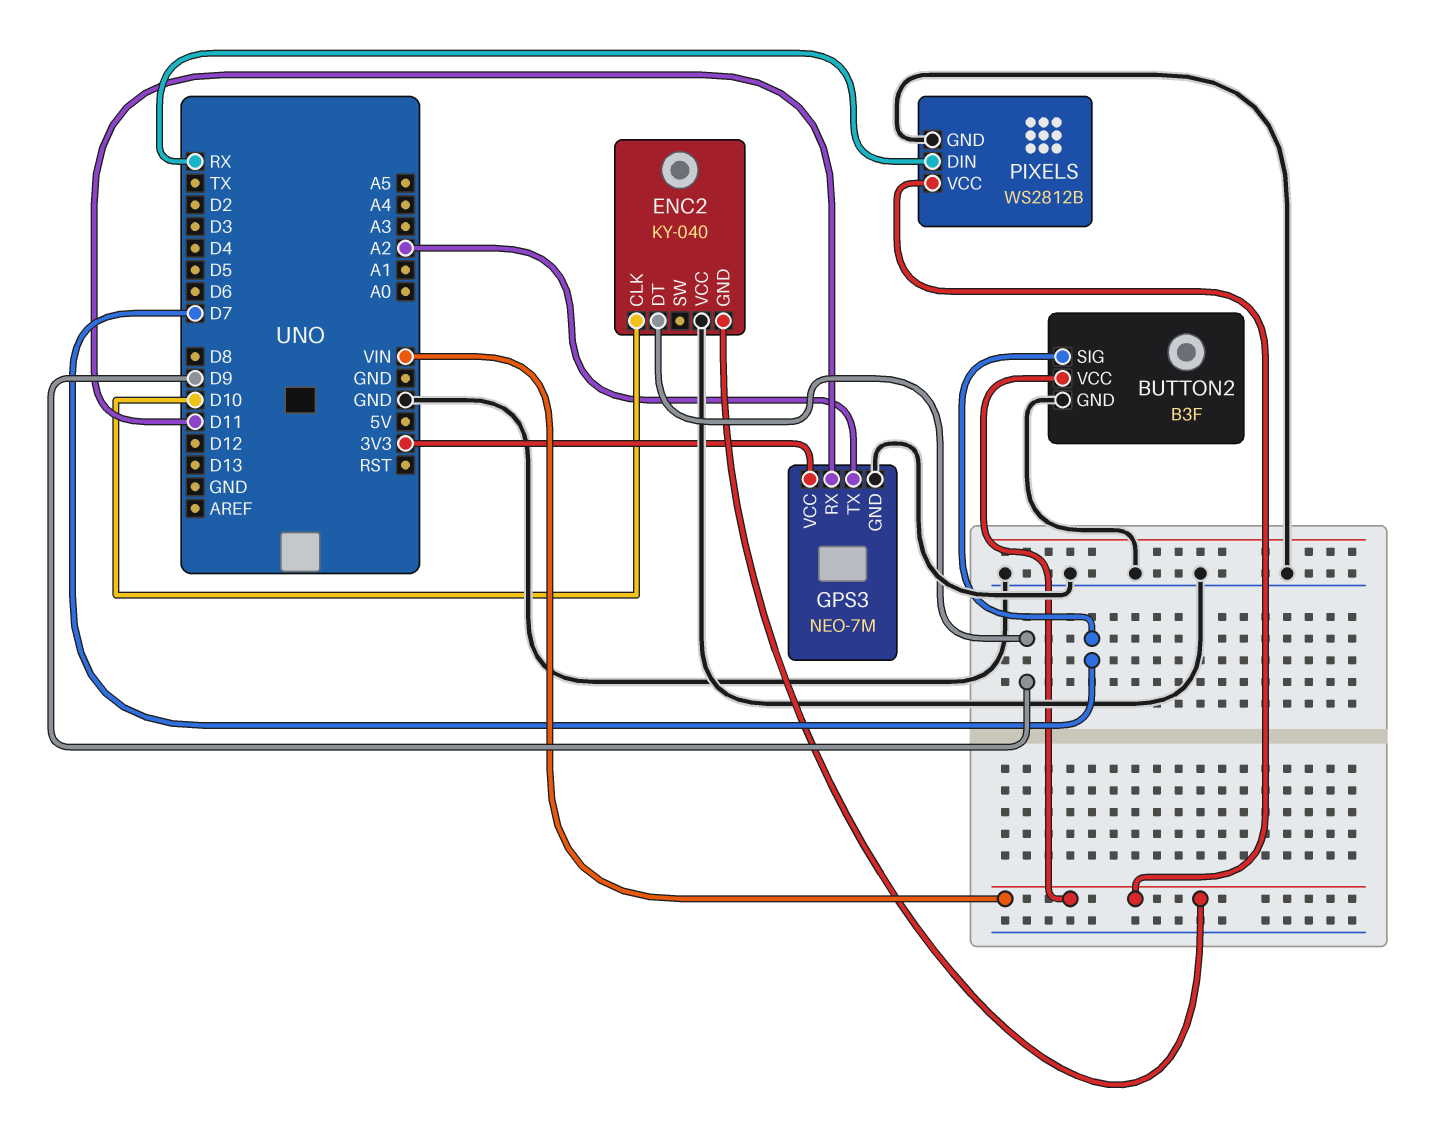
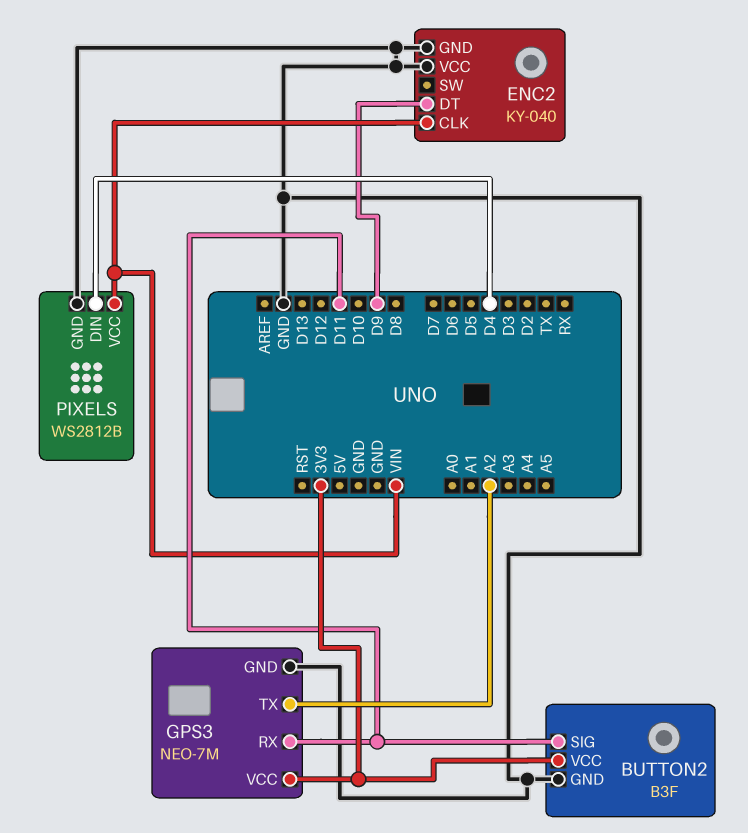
BUTTON2 pin SIG: D7 -> D11
BUTTON2 pin VCC: VIN -> 3V3
ENC2 pin CLK: D10 -> VIN
ENC2 pin GND: VIN -> GND
PIXELS pin DIN: RX -> D4

